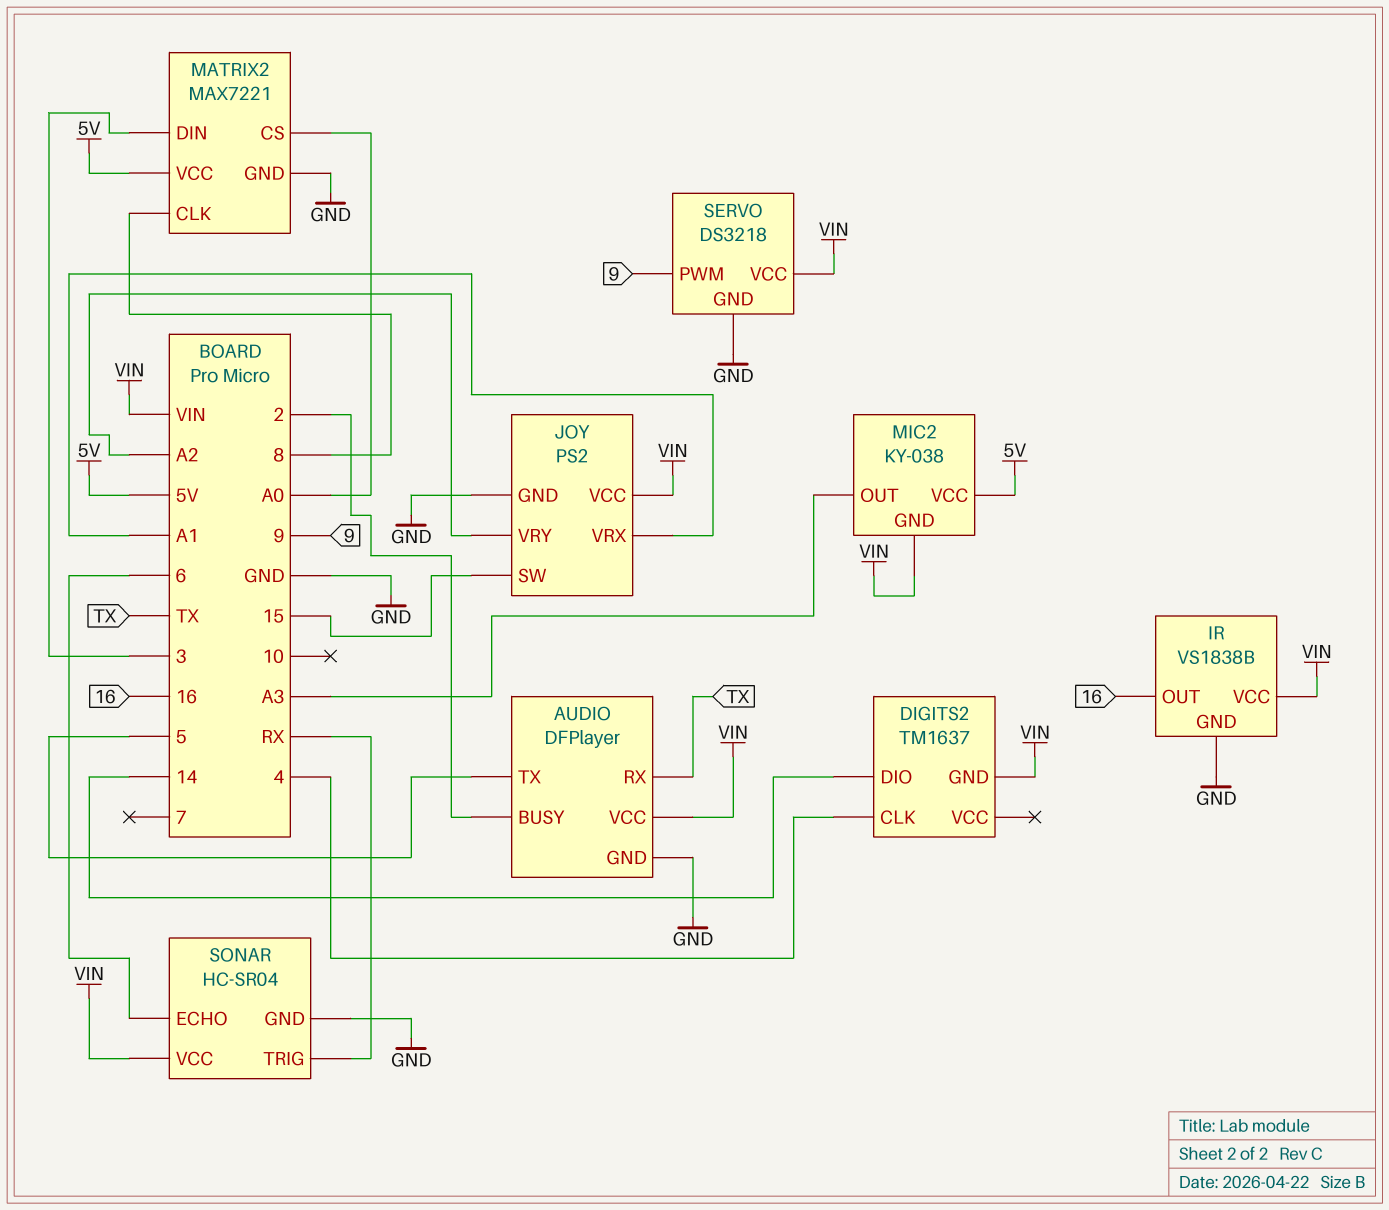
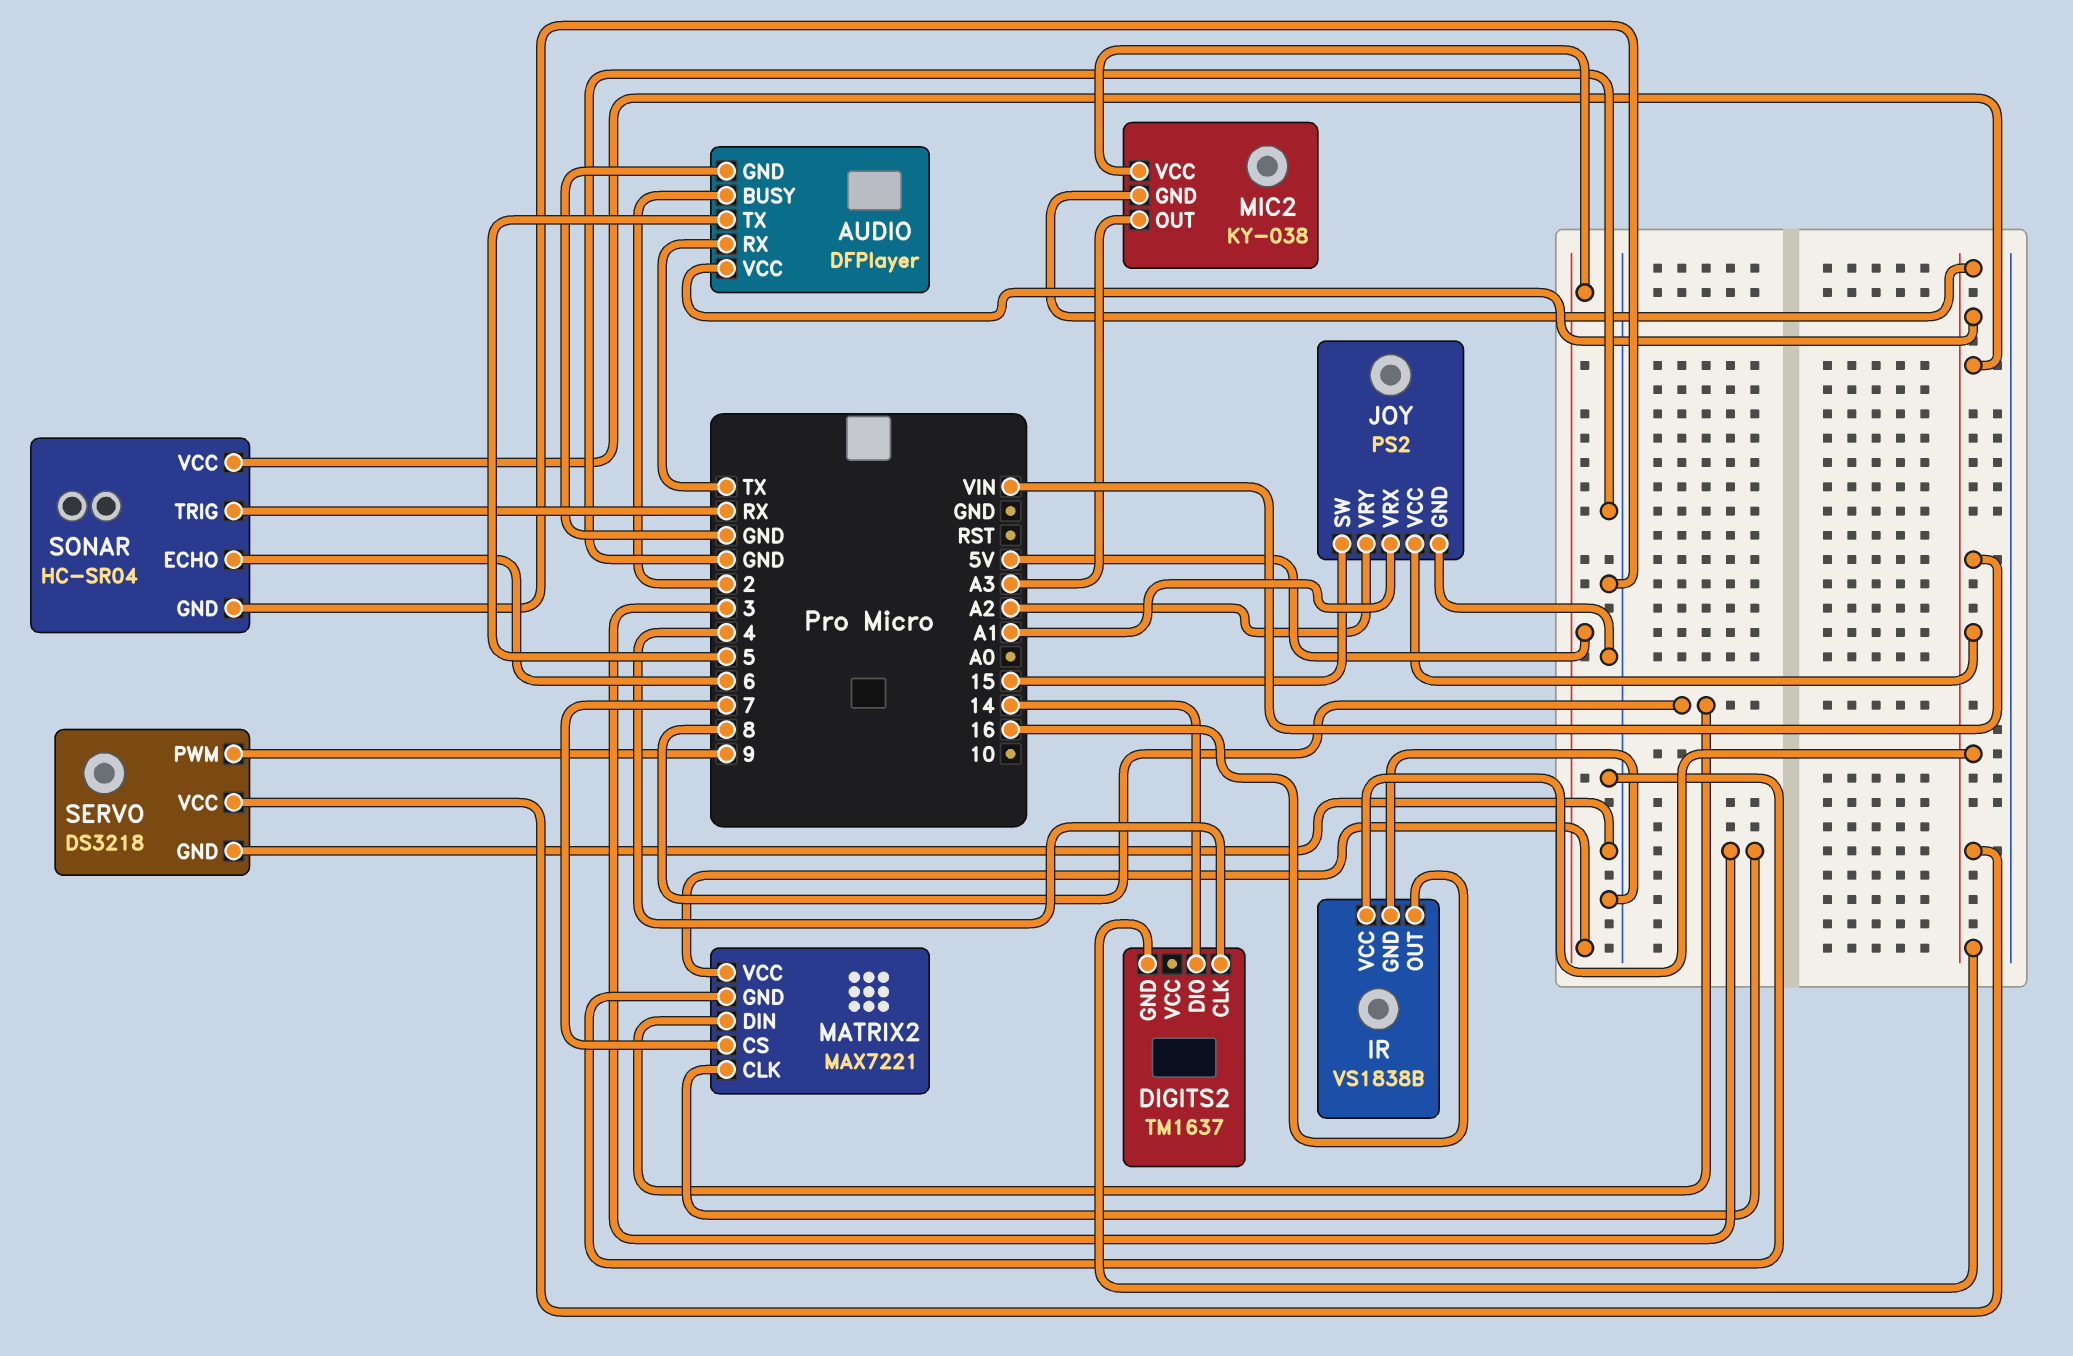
MATRIX2 pin CLK: 8 -> 3
MATRIX2 pin CS: A0 -> 7
MATRIX2 pin DIN: 3 -> 8

